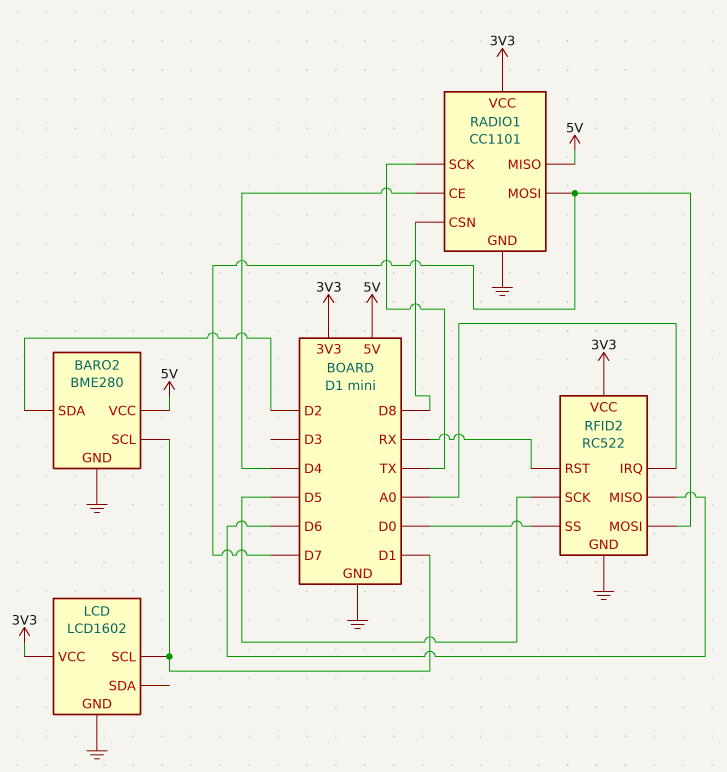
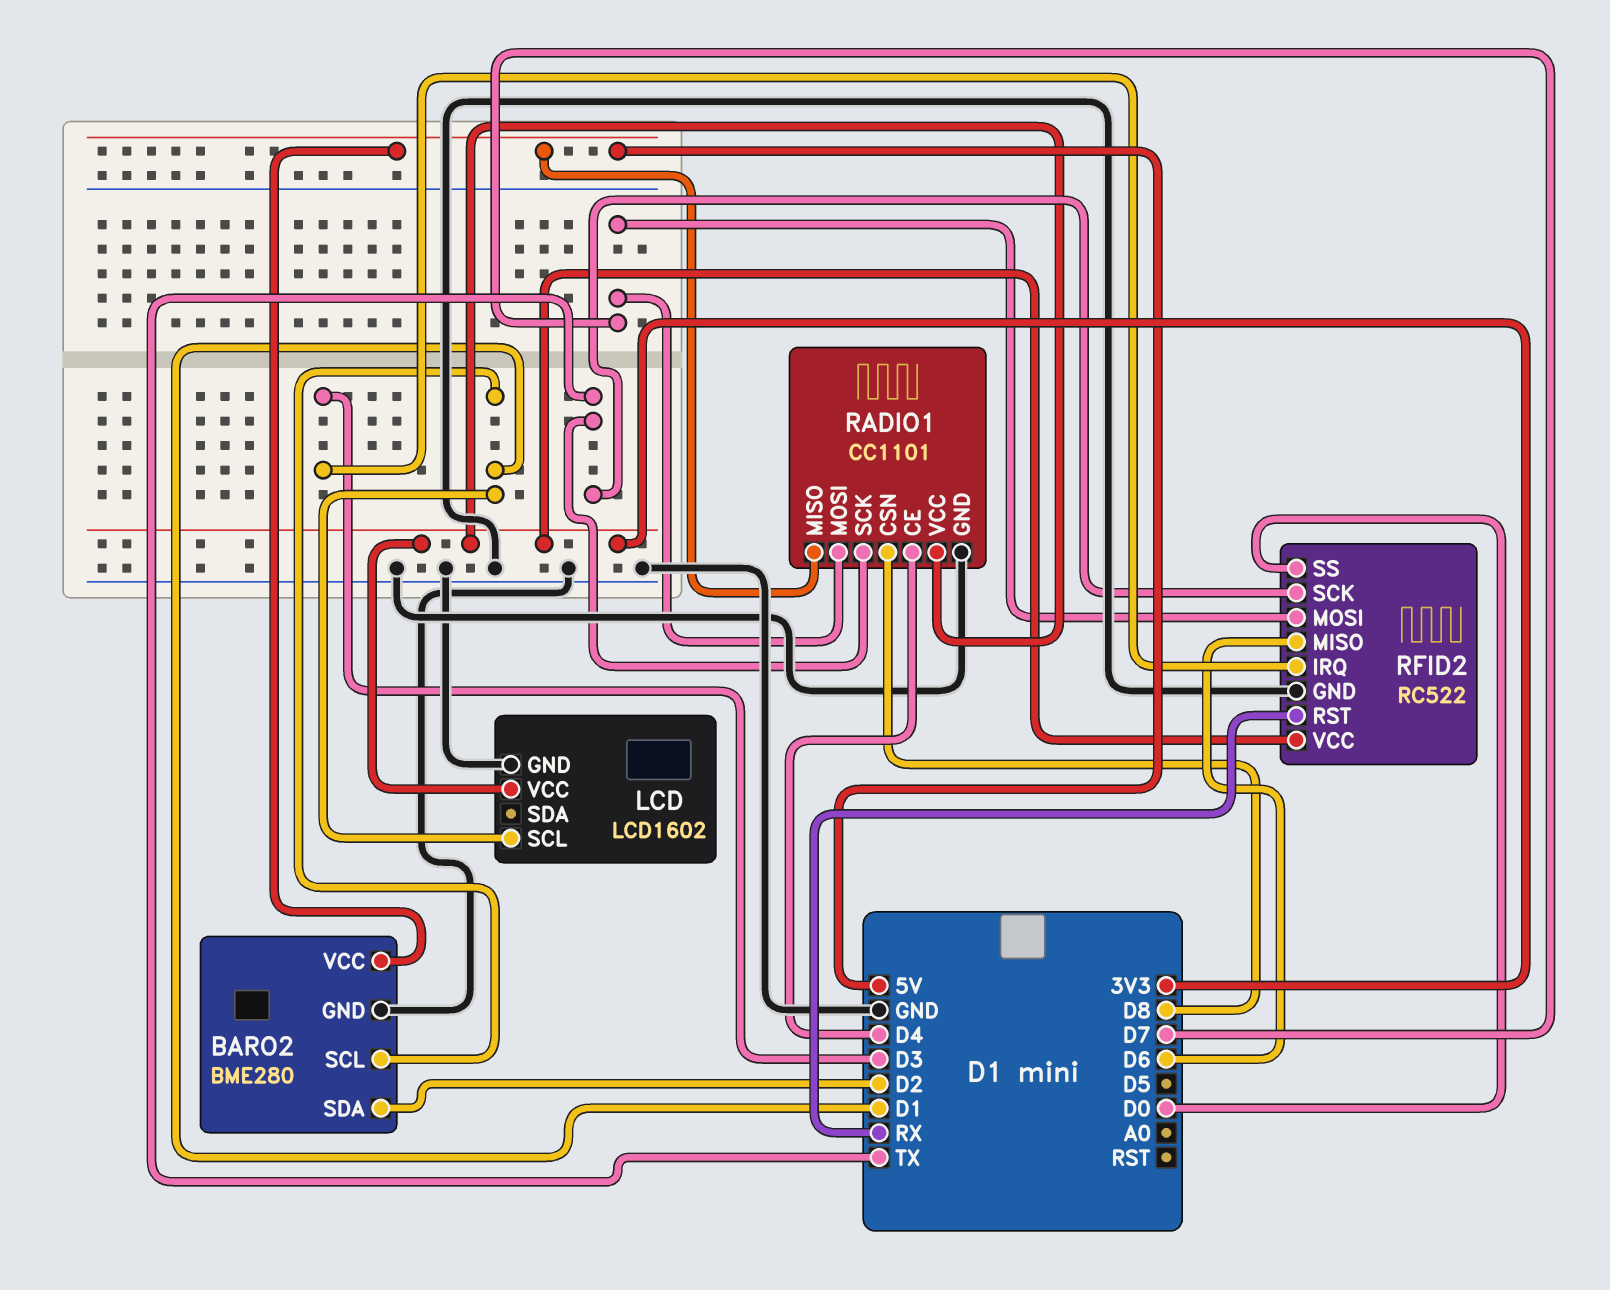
RFID2 pin IRQ: A0 -> D3
RFID2 pin SCK: D5 -> TX

